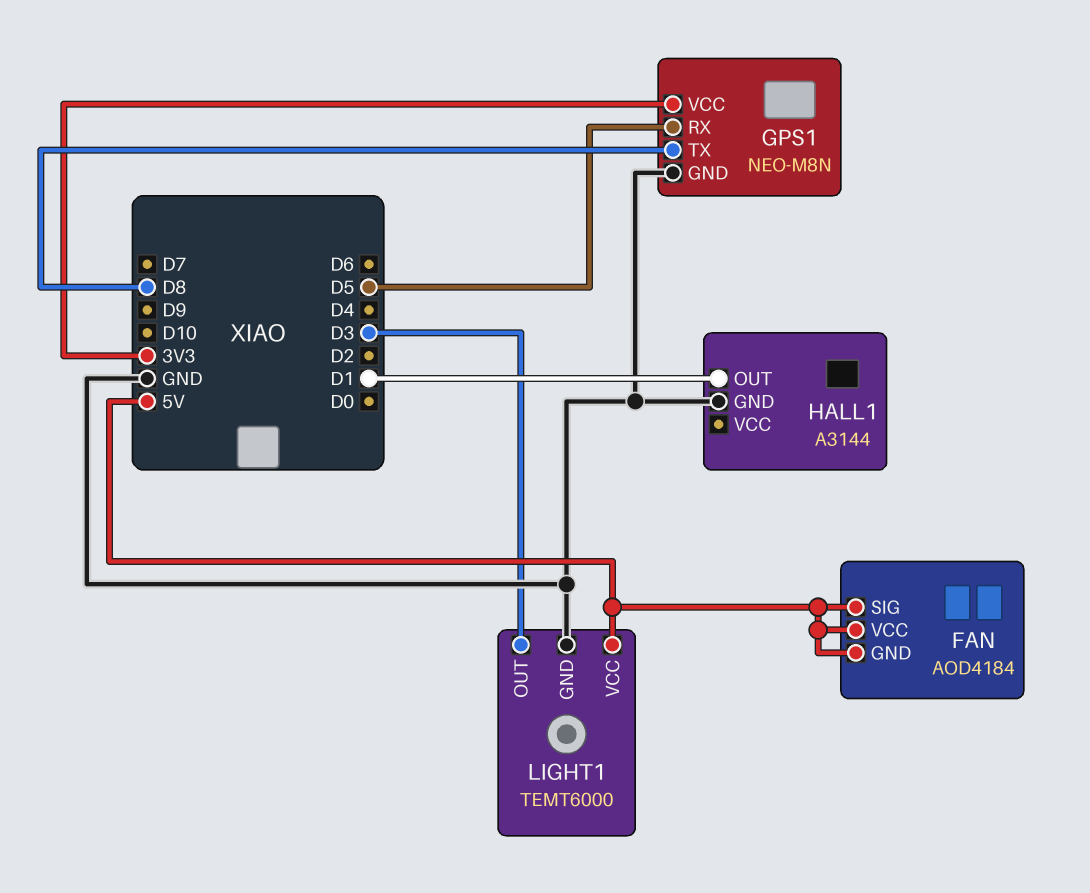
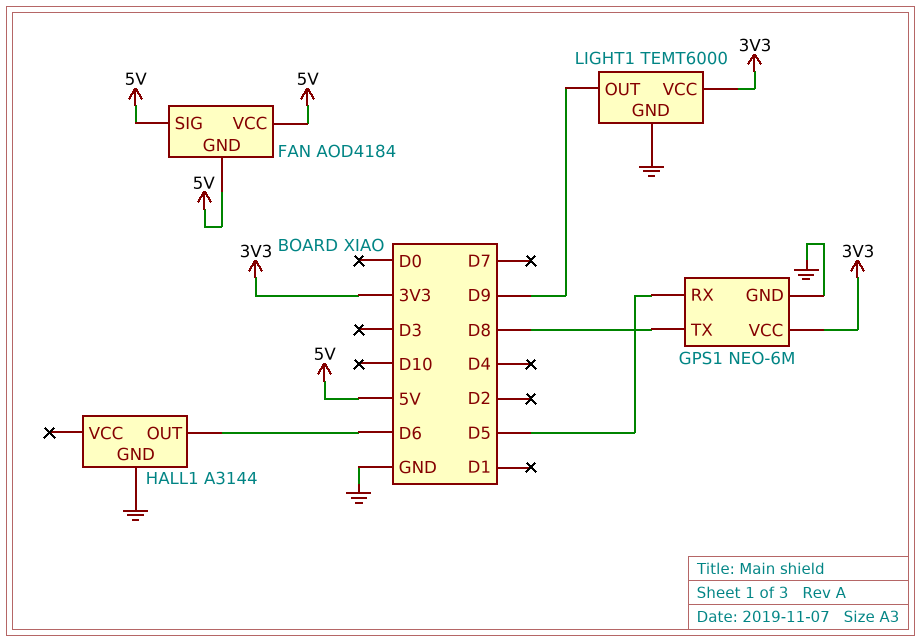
GPS1: NEO-M8N -> NEO-6M
HALL1 pin OUT: D1 -> D6
LIGHT1 pin OUT: D3 -> D9
LIGHT1 pin VCC: 5V -> 3V3

